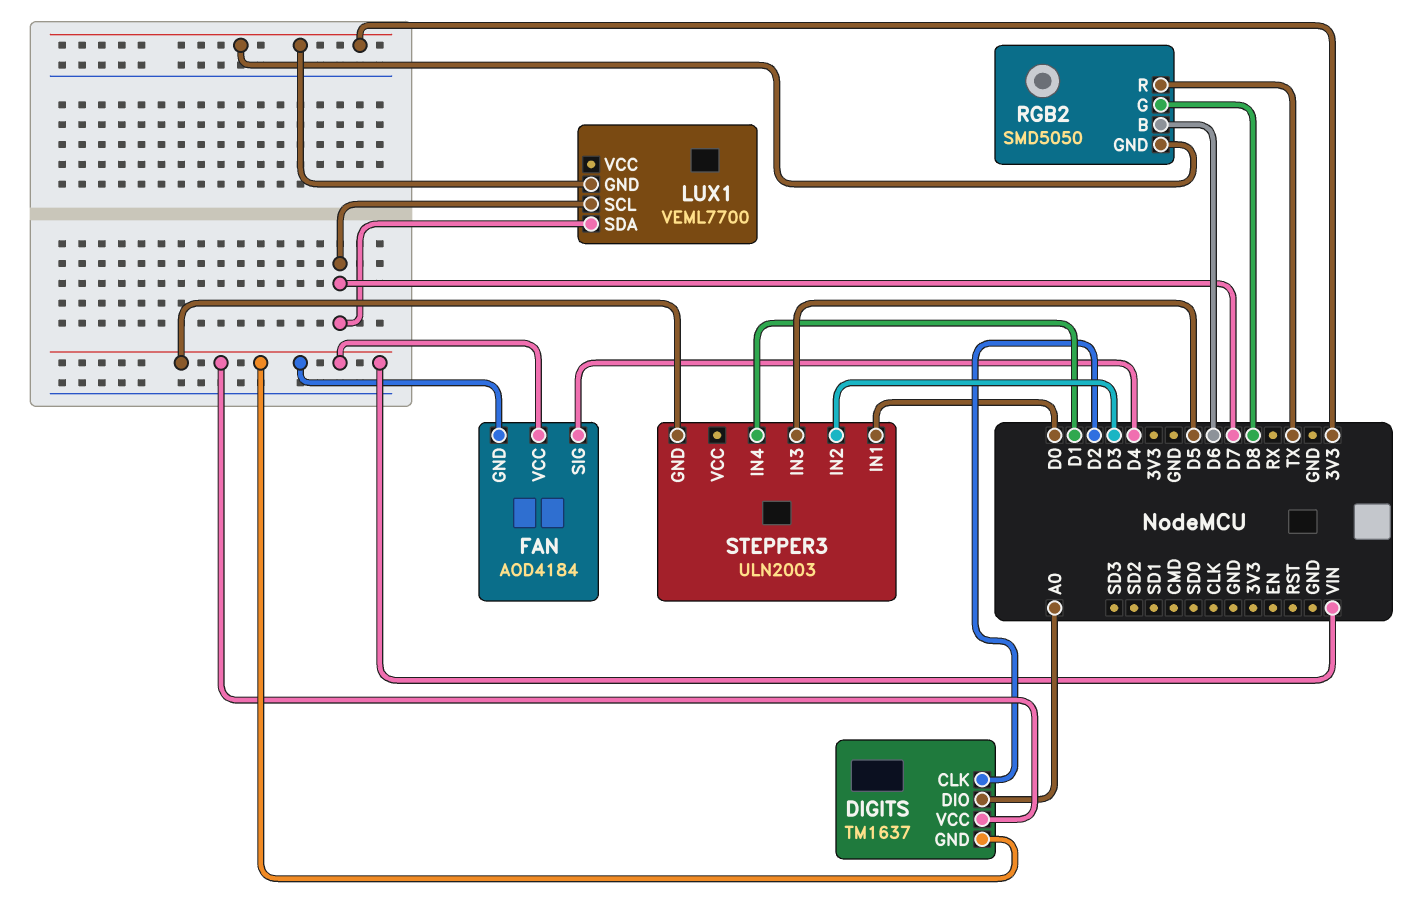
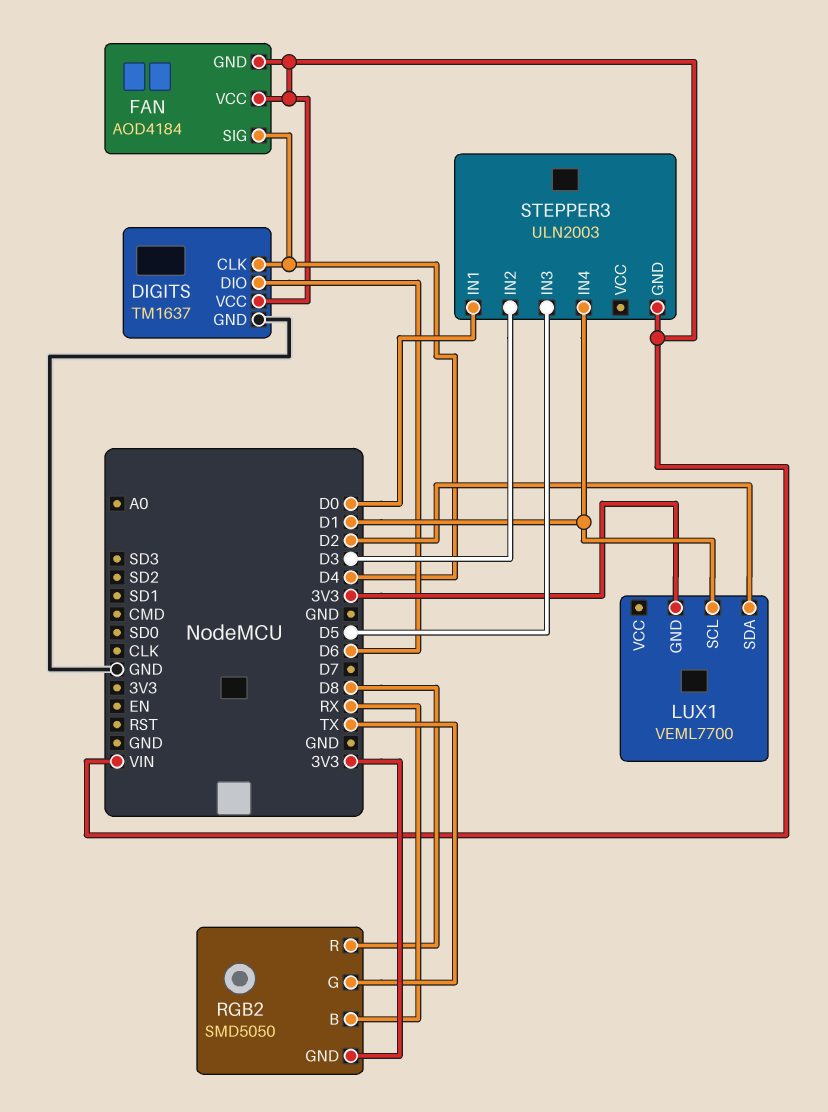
DIGITS pin CLK: D2 -> D4
DIGITS pin DIO: A0 -> D6
DIGITS pin GND: VIN -> GND
LUX1 pin SCL: D7 -> D1
LUX1 pin SDA: D7 -> D2
RGB2 pin B: D6 -> RX
RGB2 pin G: D8 -> TX
RGB2 pin R: TX -> D8

